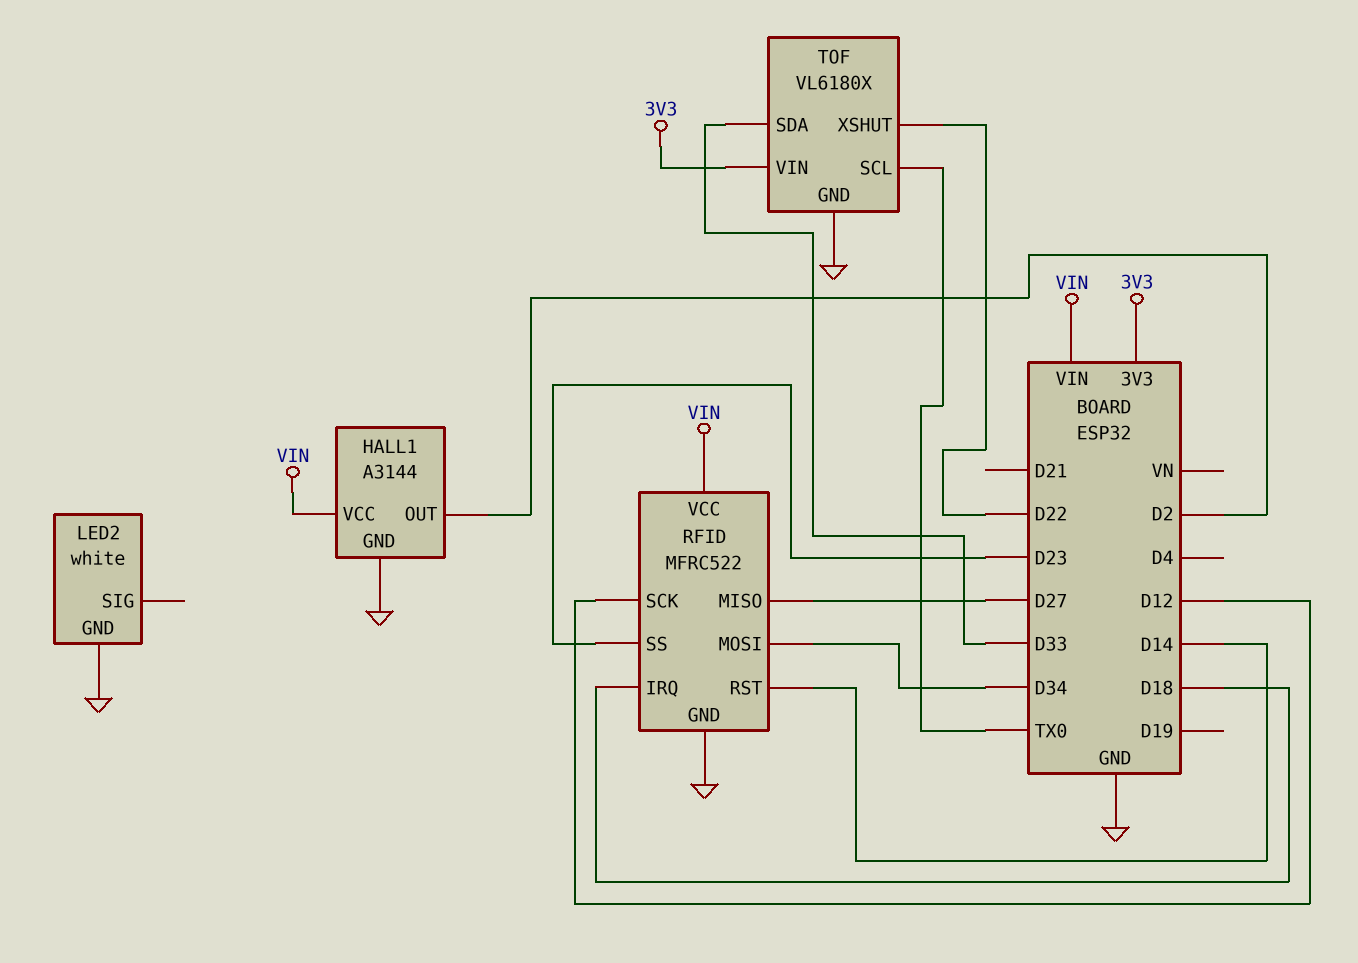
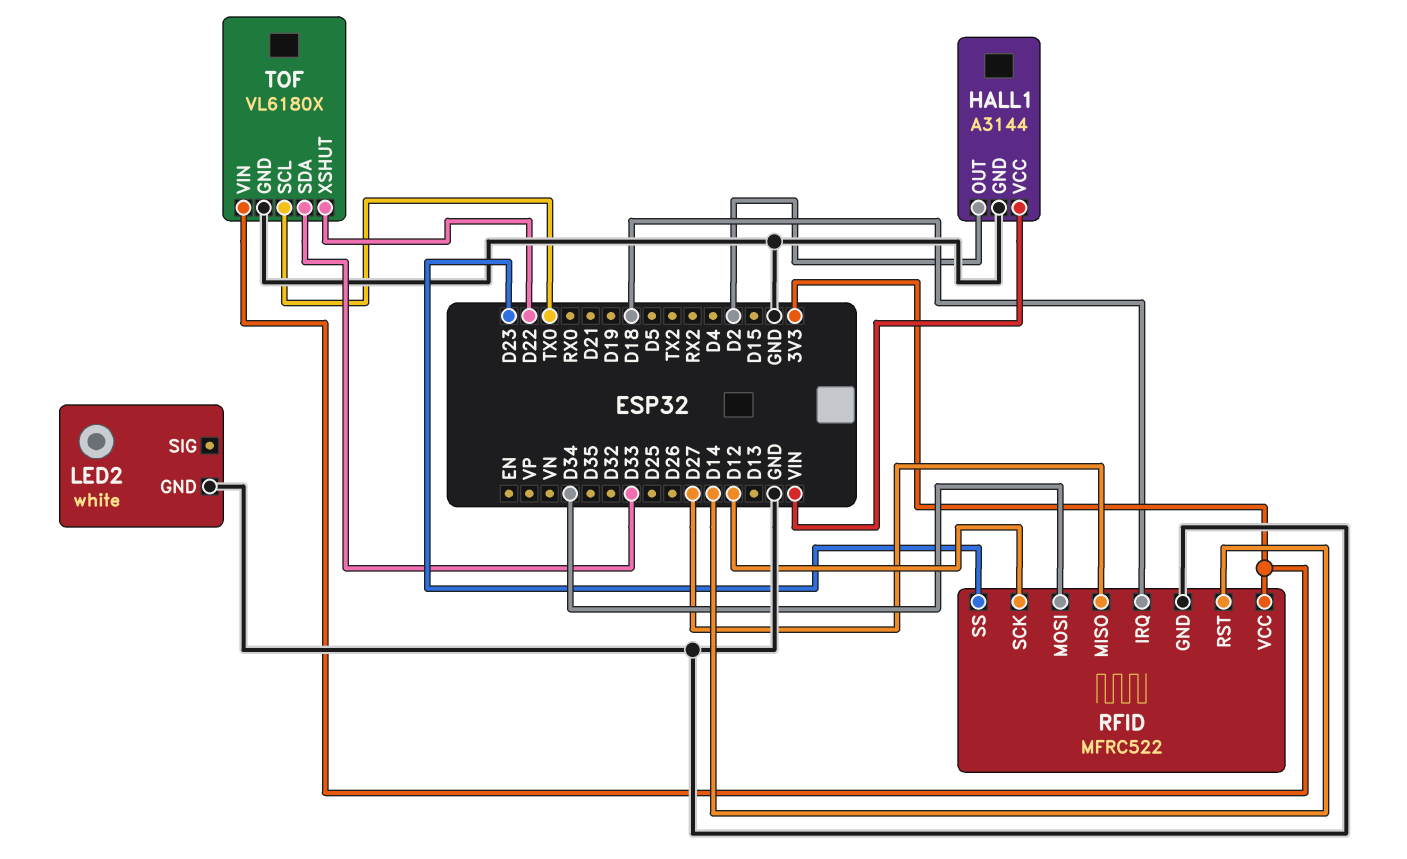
RFID pin VCC: VIN -> 3V3

